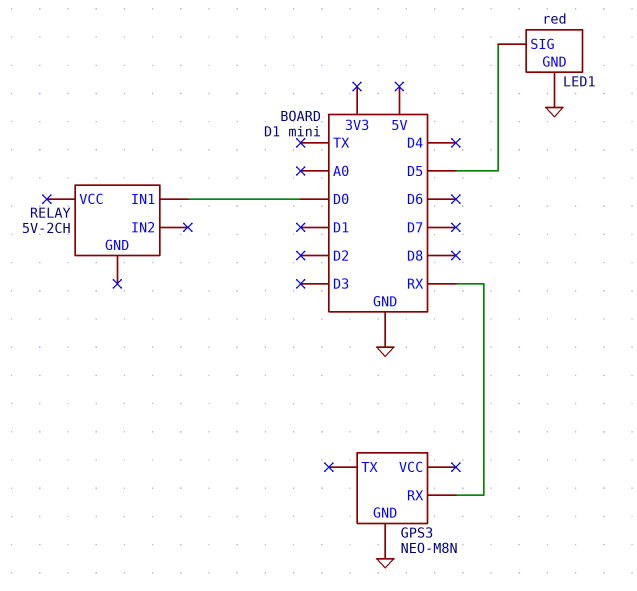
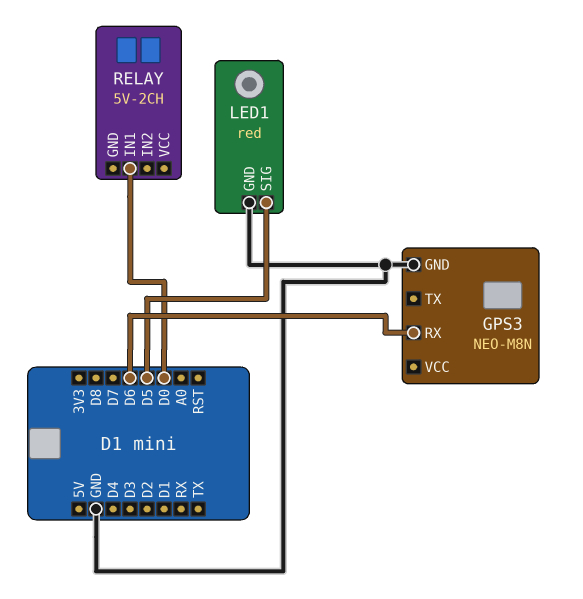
GPS3 pin RX: RX -> D6

